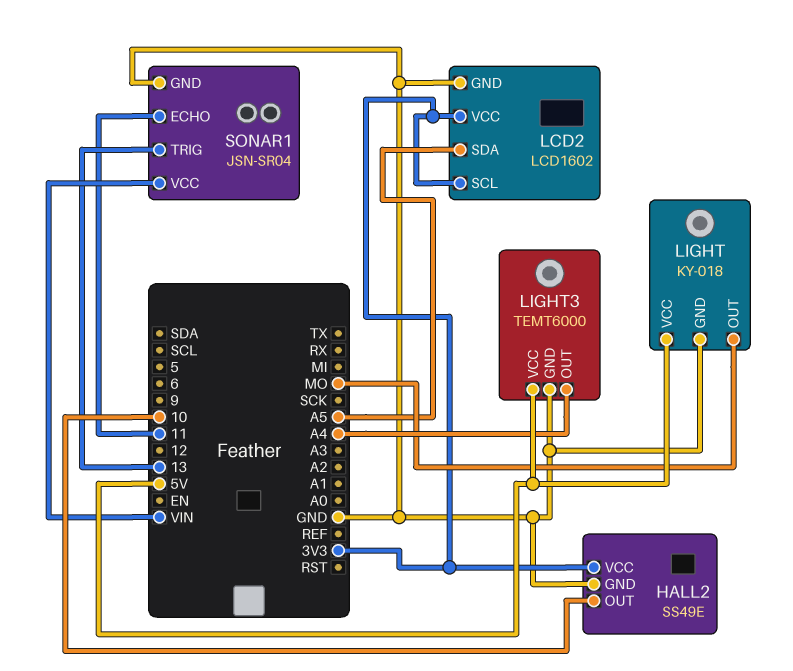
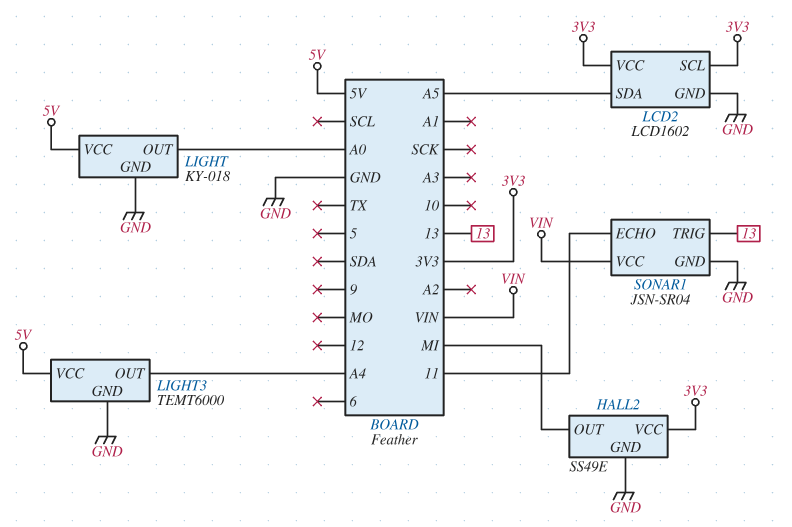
HALL2 pin OUT: 10 -> MI
LIGHT pin OUT: MO -> A0

